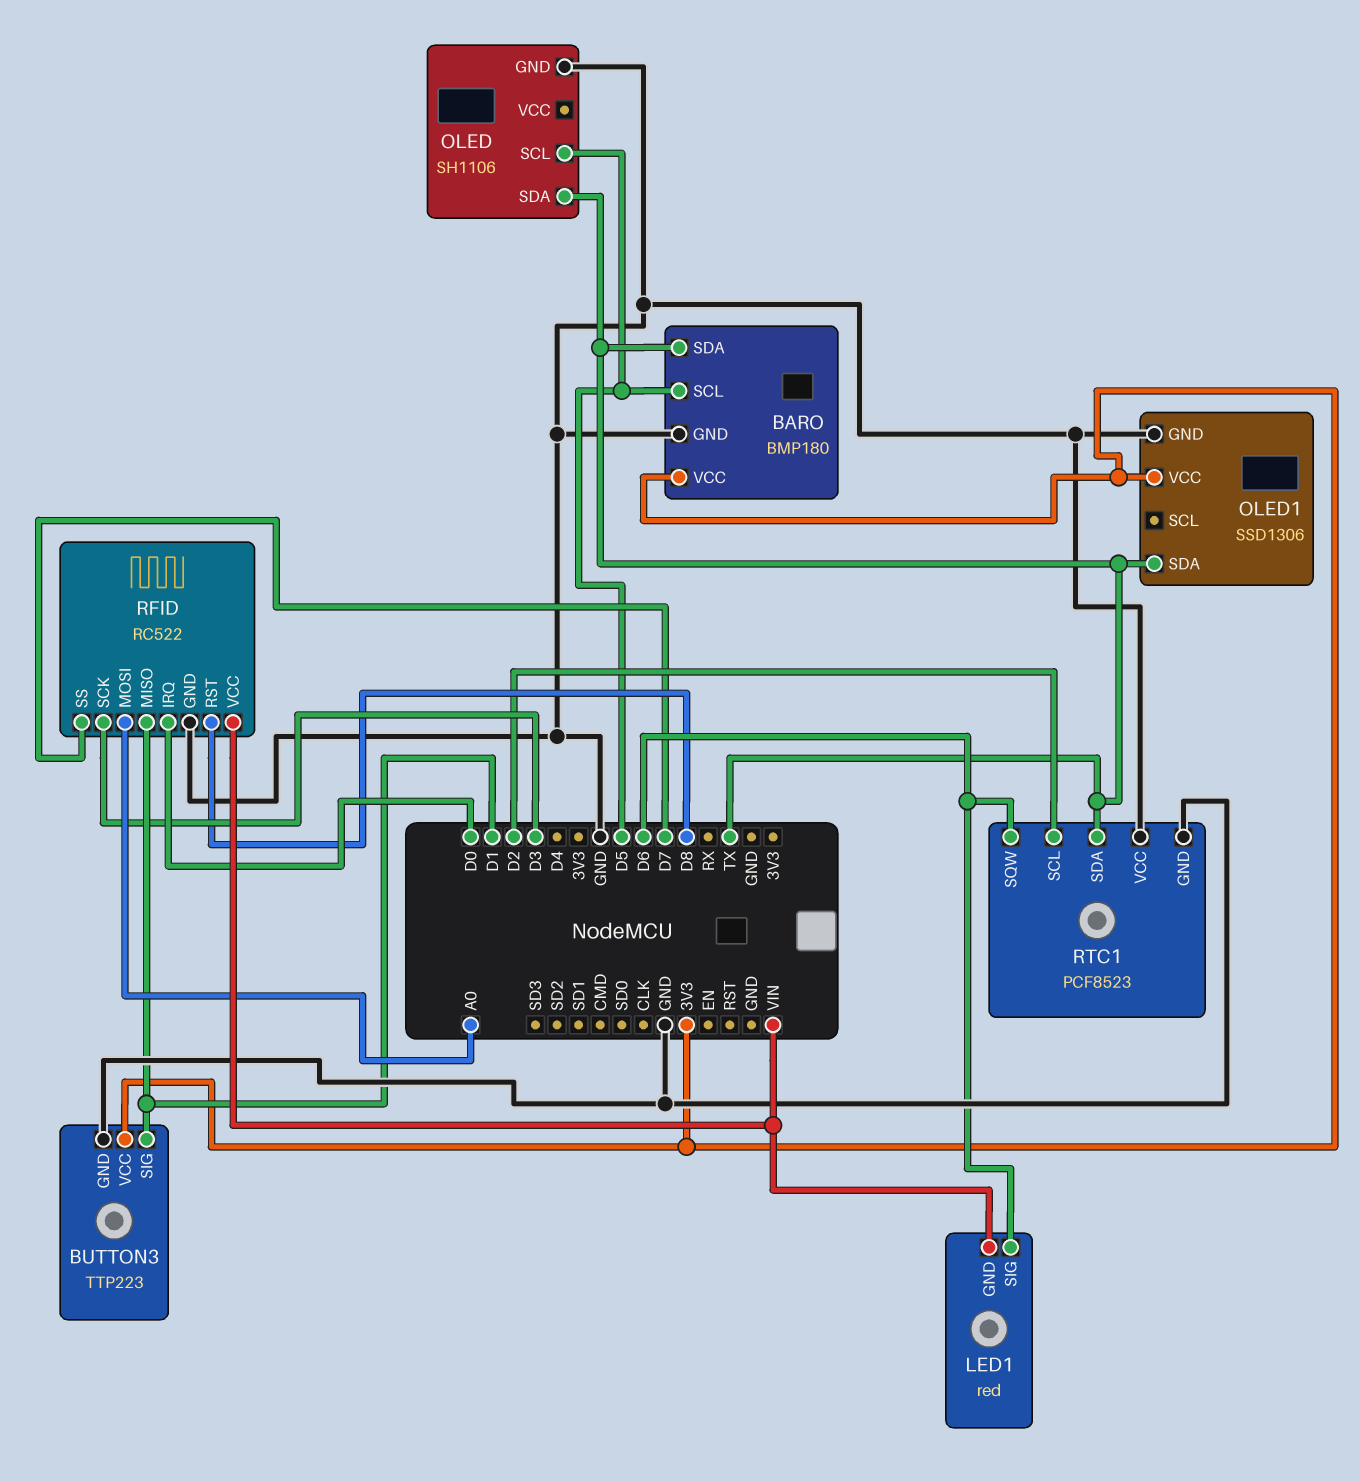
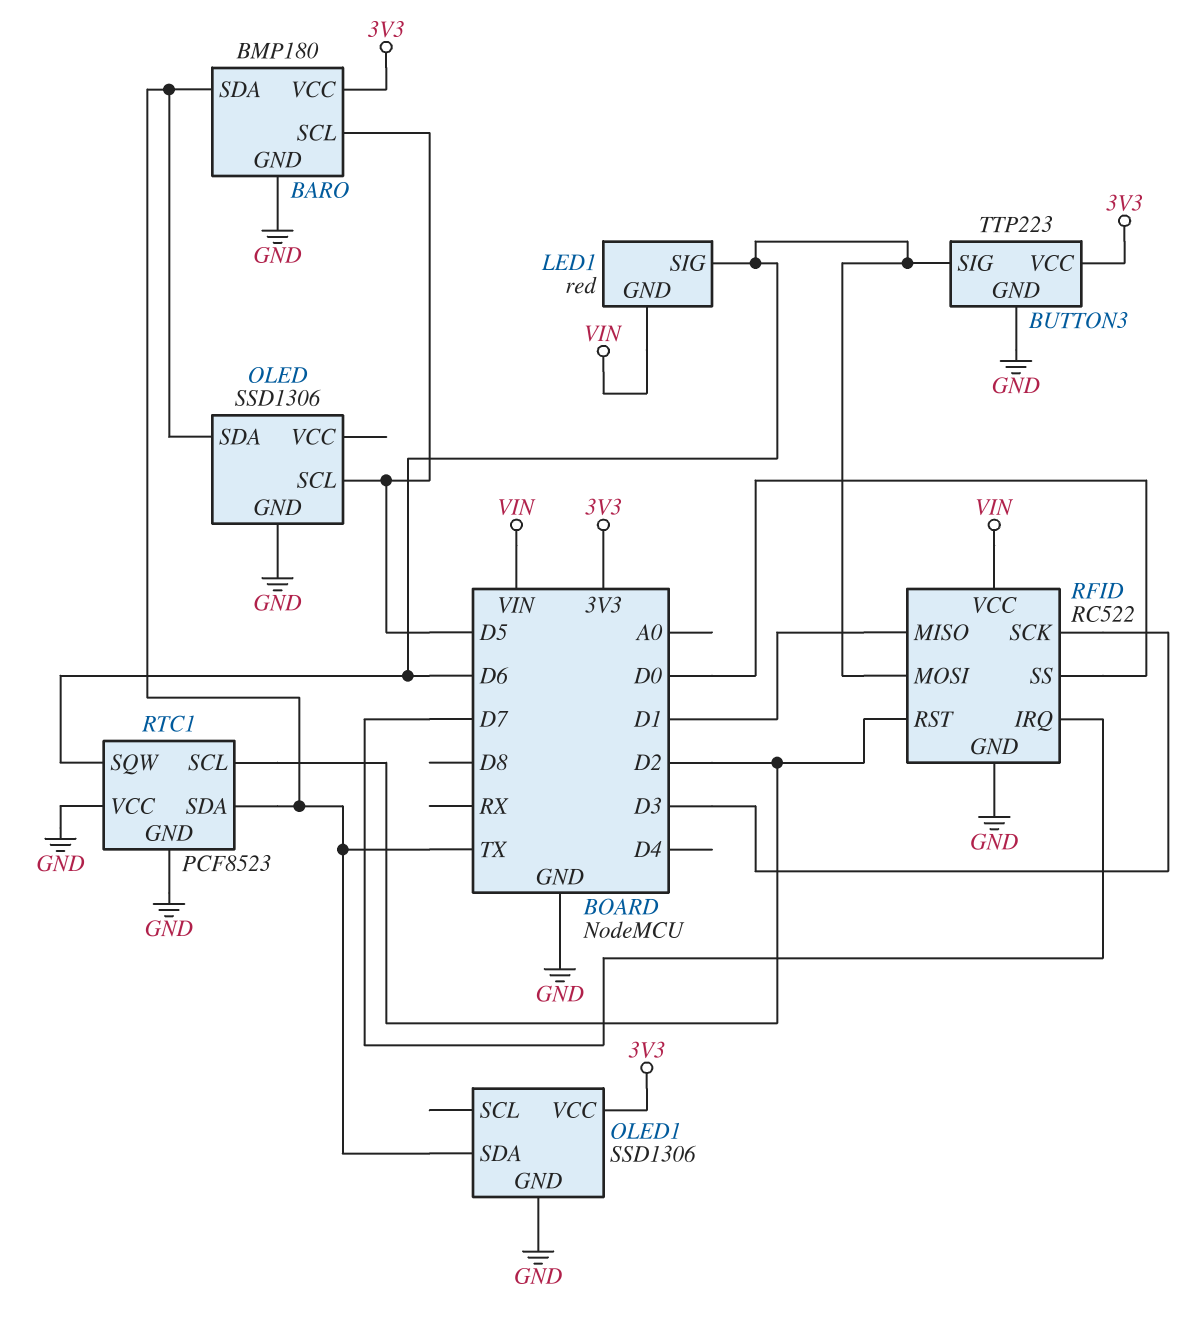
BUTTON3 pin SIG: D1 -> D6
OLED: SH1106 -> SSD1306
RFID pin IRQ: D0 -> D7
RFID pin MOSI: A0 -> D6
RFID pin RST: D8 -> D2
RFID pin SS: D7 -> D0

